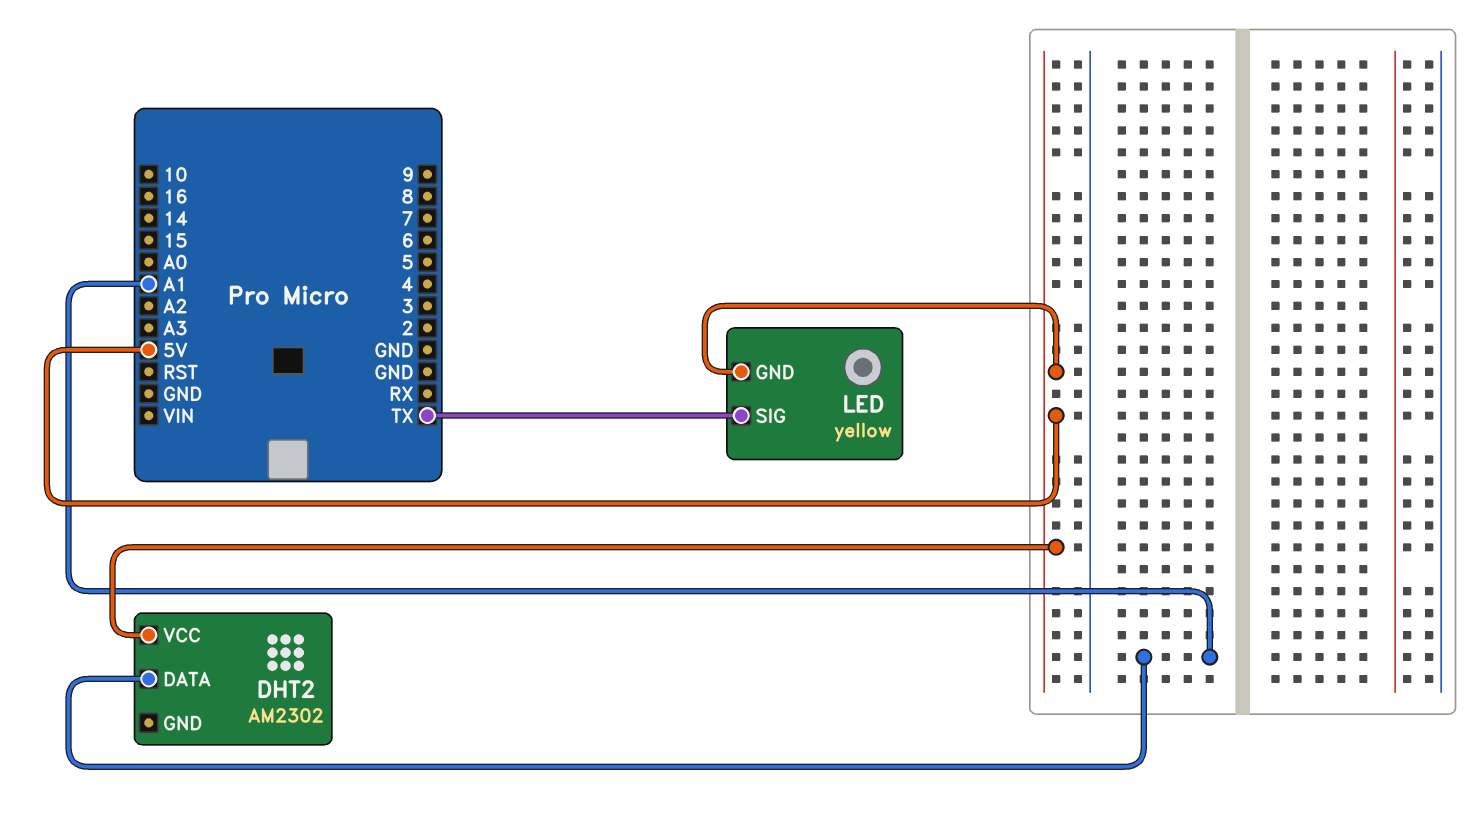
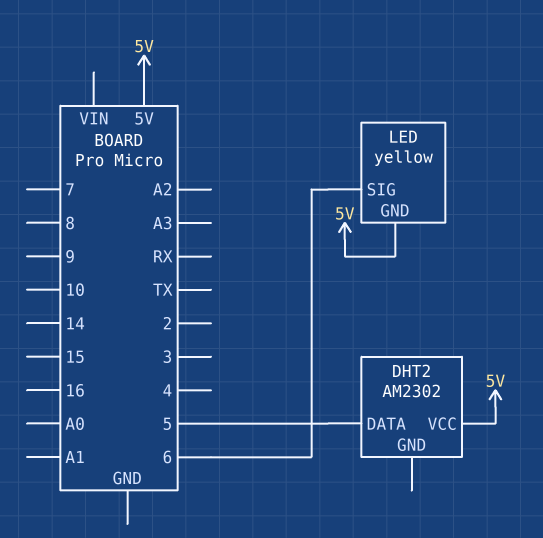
DHT2 pin DATA: A1 -> 5
LED pin SIG: TX -> 6

